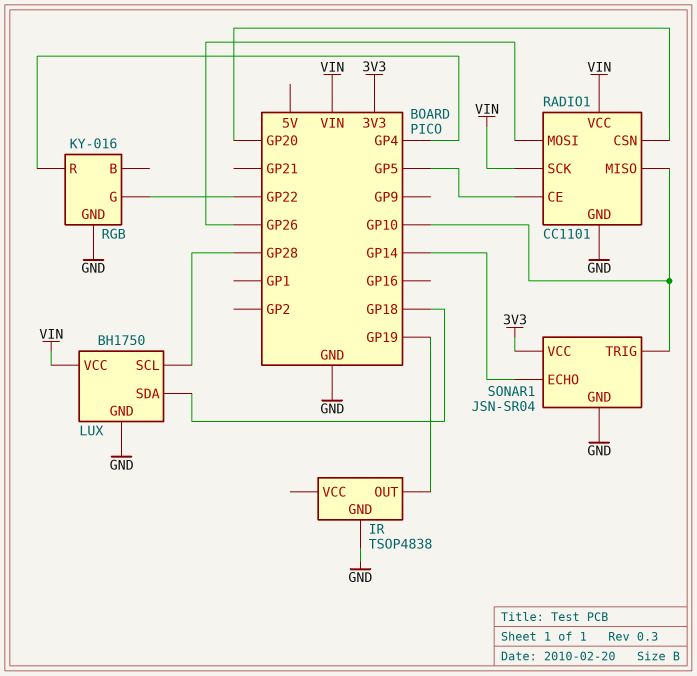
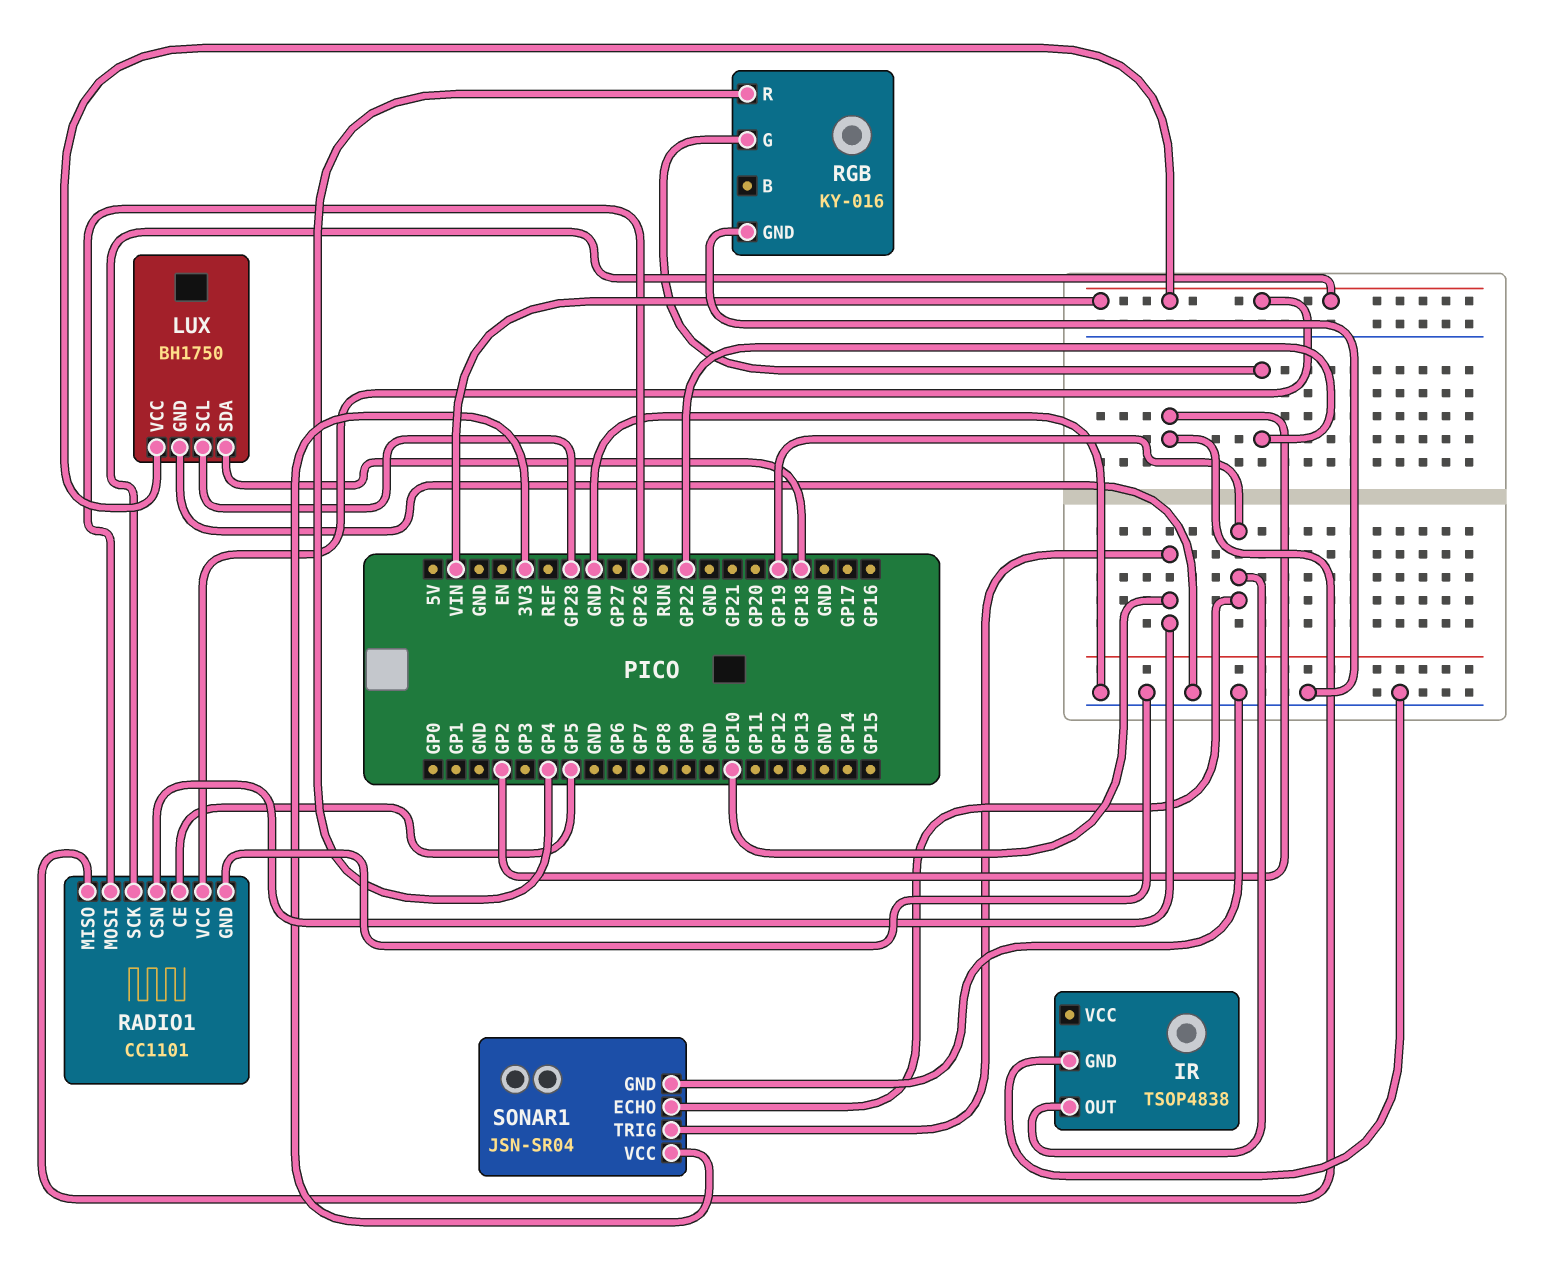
RADIO1 pin CSN: GP20 -> GP10
RADIO1 pin MISO: GP10 -> GP2
SONAR1 pin ECHO: GP14 -> GP19

